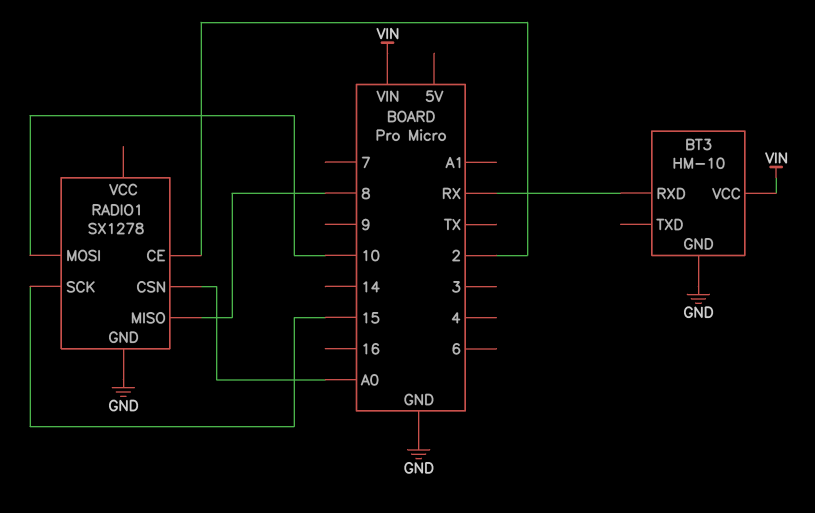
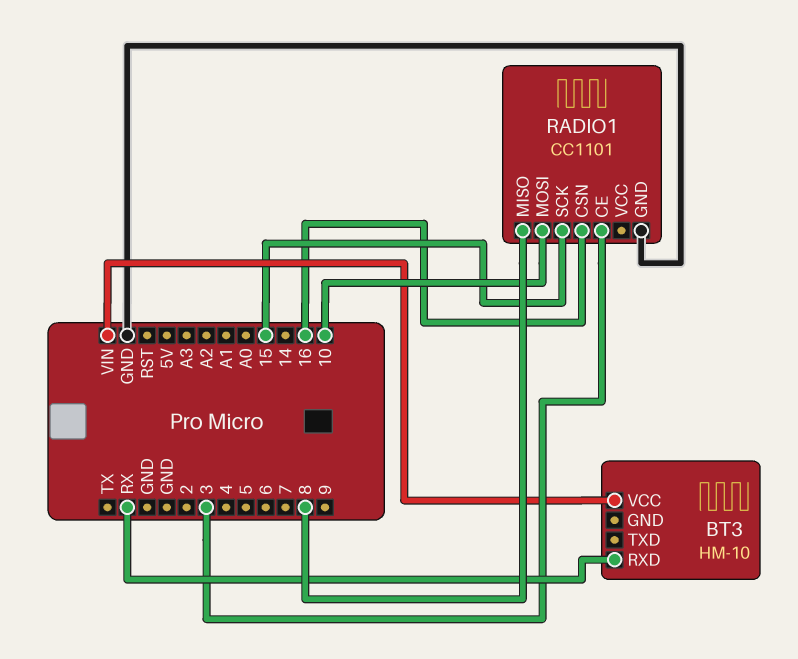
BT3 pin GND: GND -> none
RADIO1: SX1278 -> CC1101
RADIO1 pin CE: 2 -> 3
RADIO1 pin CSN: A0 -> 16

